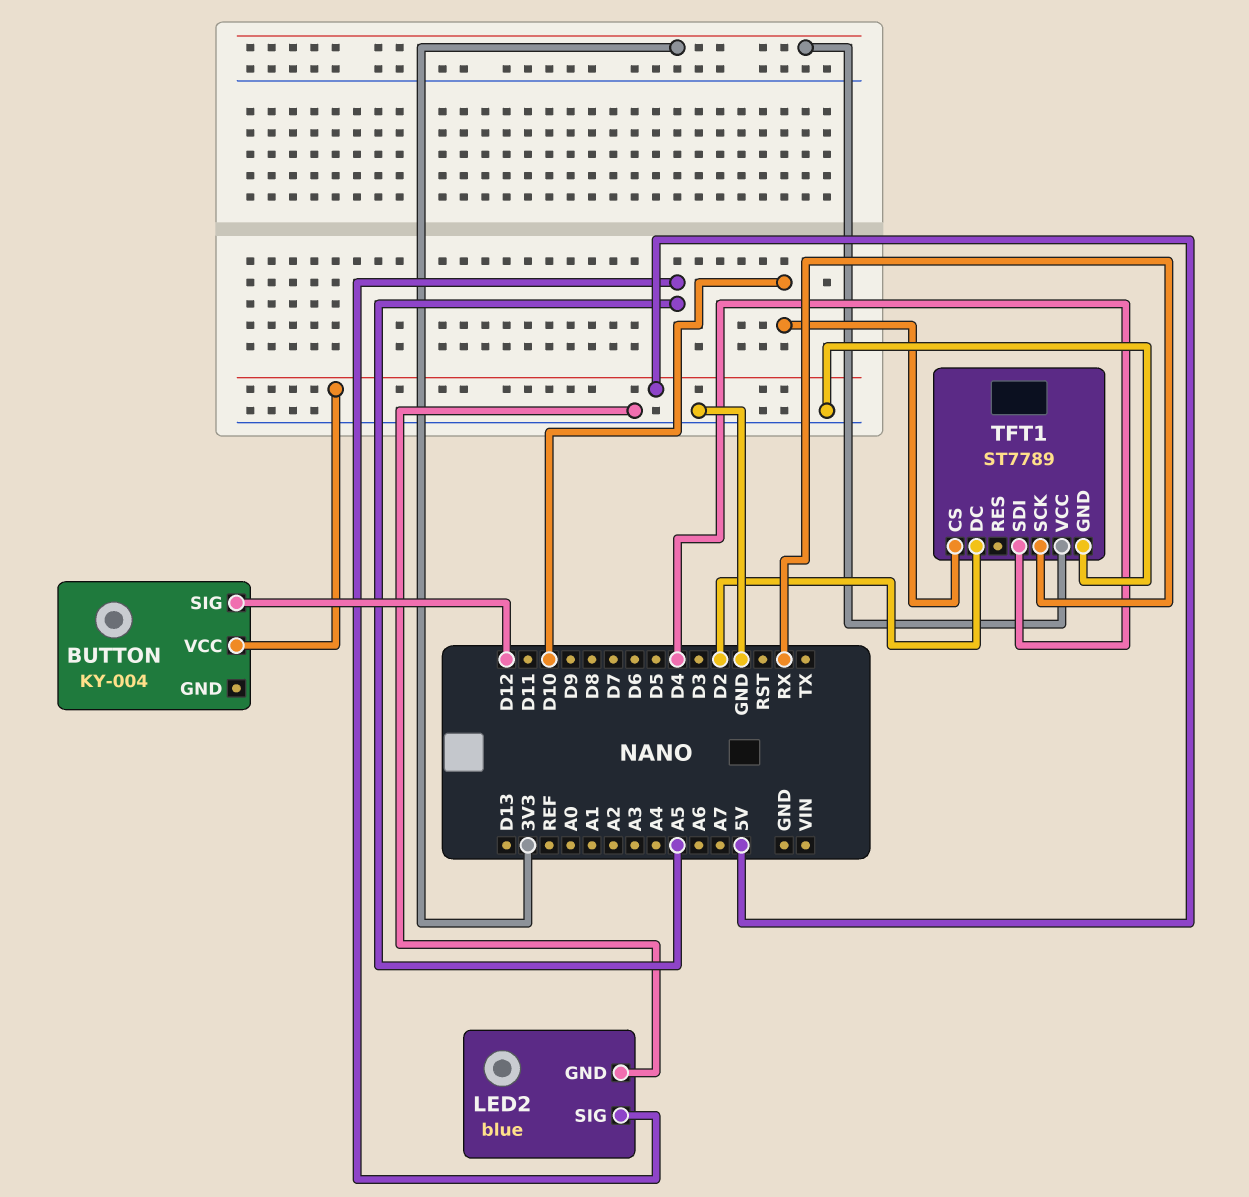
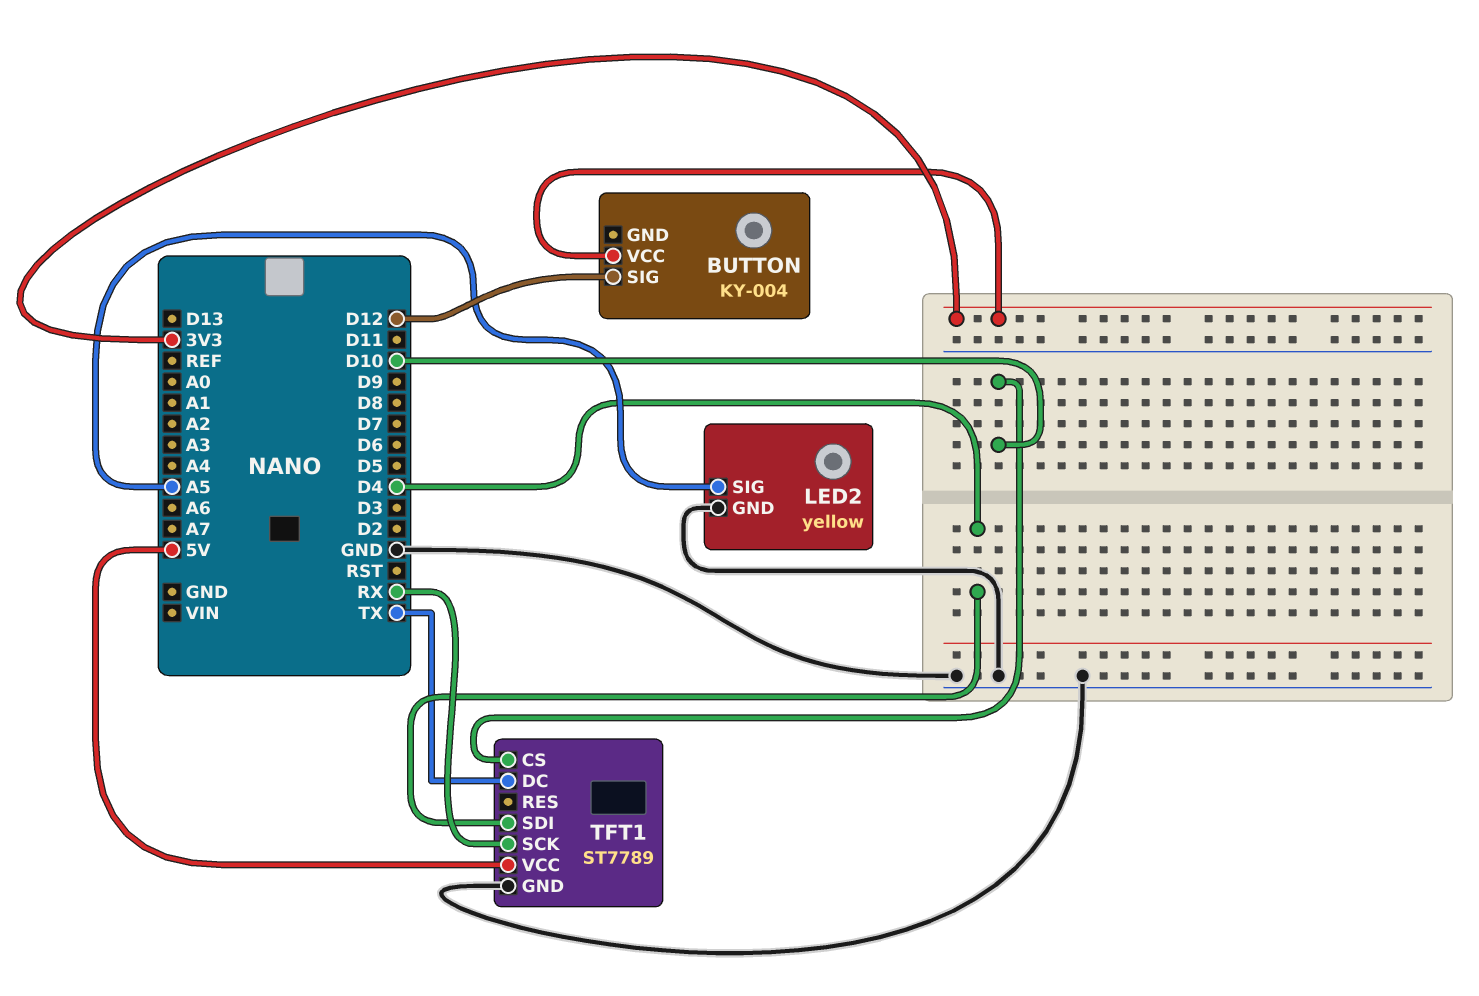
BUTTON pin VCC: 5V -> 3V3
LED2: blue -> yellow
TFT1 pin DC: D2 -> TX
TFT1 pin VCC: 3V3 -> 5V

